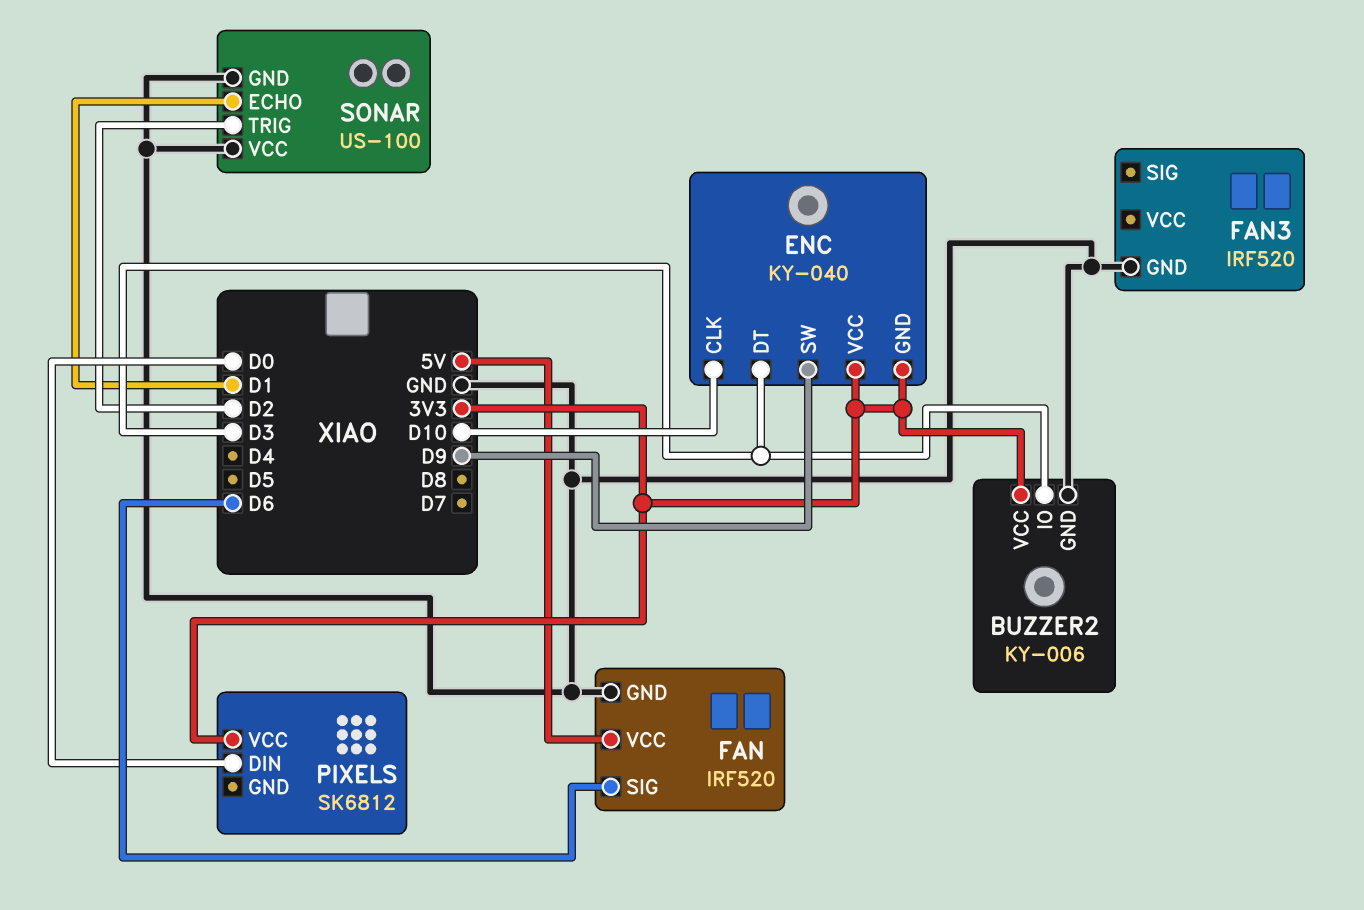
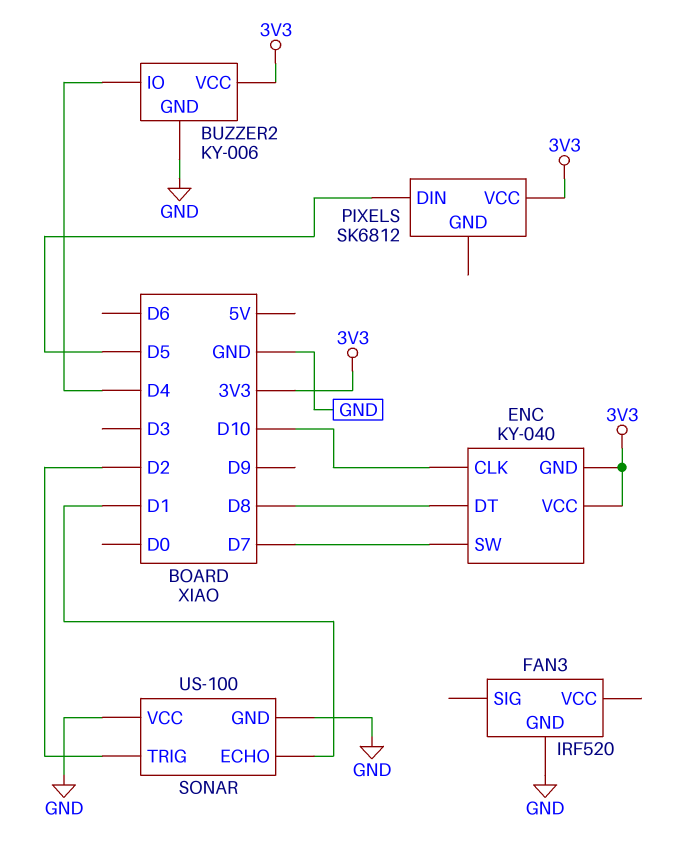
BUZZER2 pin IO: D3 -> D4
ENC pin DT: D3 -> D8
ENC pin SW: D9 -> D7
FAN: IRF520 -> none
FAN pin GND: GND -> none
FAN pin SIG: D6 -> none
FAN pin VCC: 5V -> none
PIXELS pin DIN: D0 -> D5

